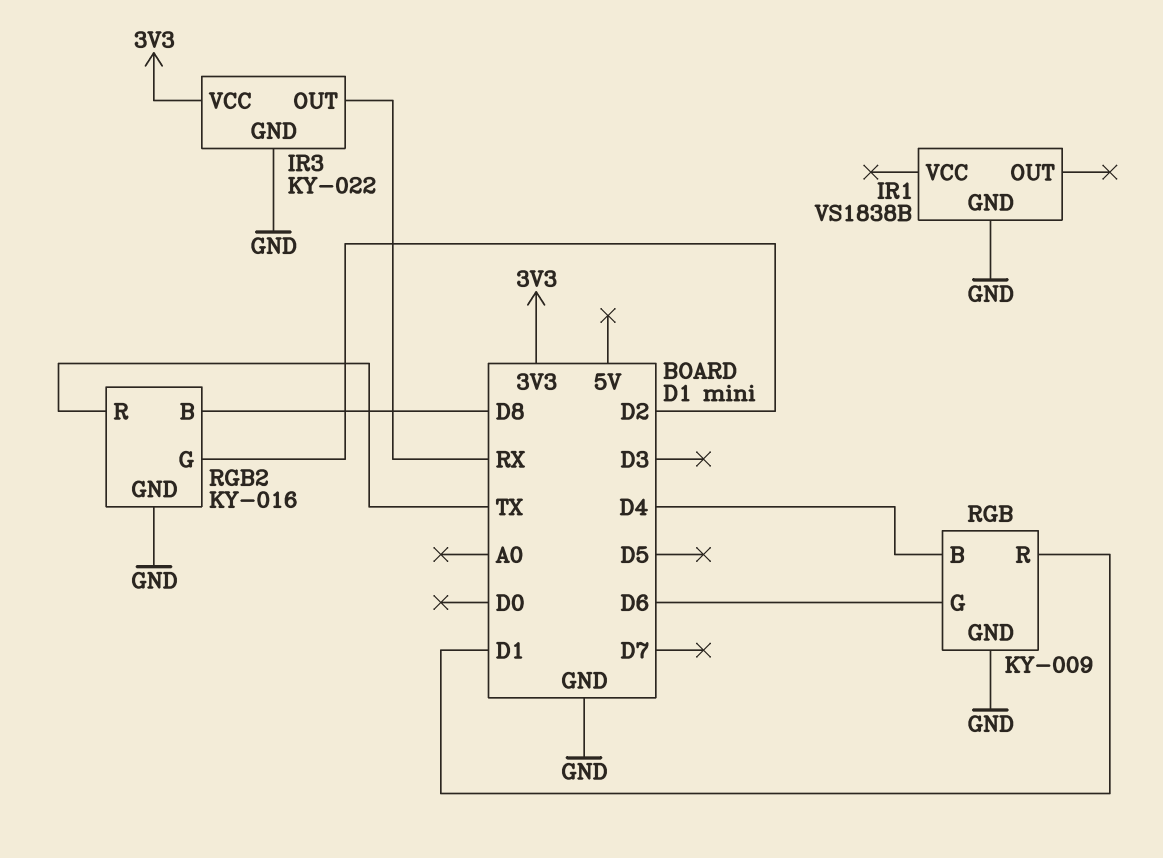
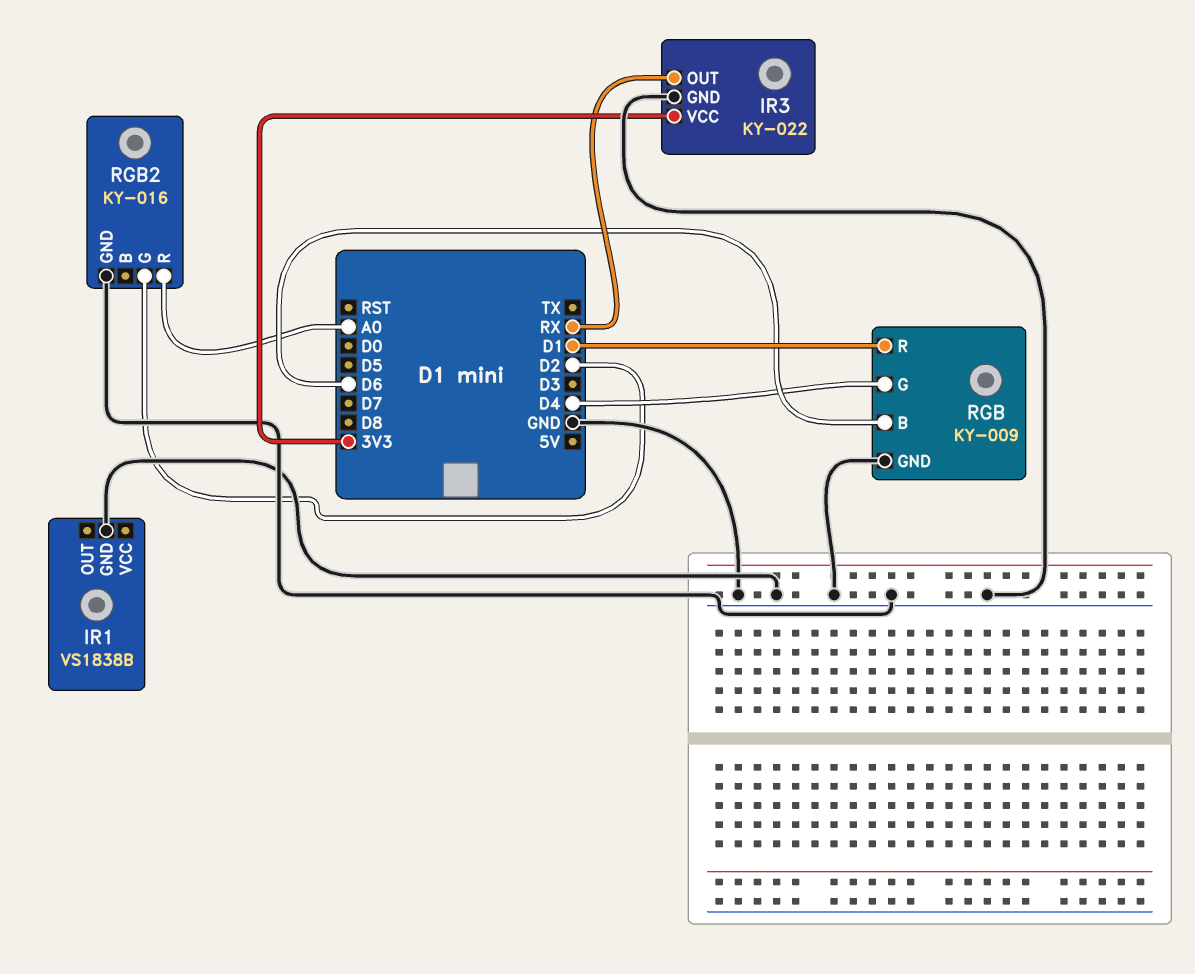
RGB pin B: D4 -> D6
RGB pin G: D6 -> D4
RGB2 pin B: D8 -> none
RGB2 pin R: TX -> A0

